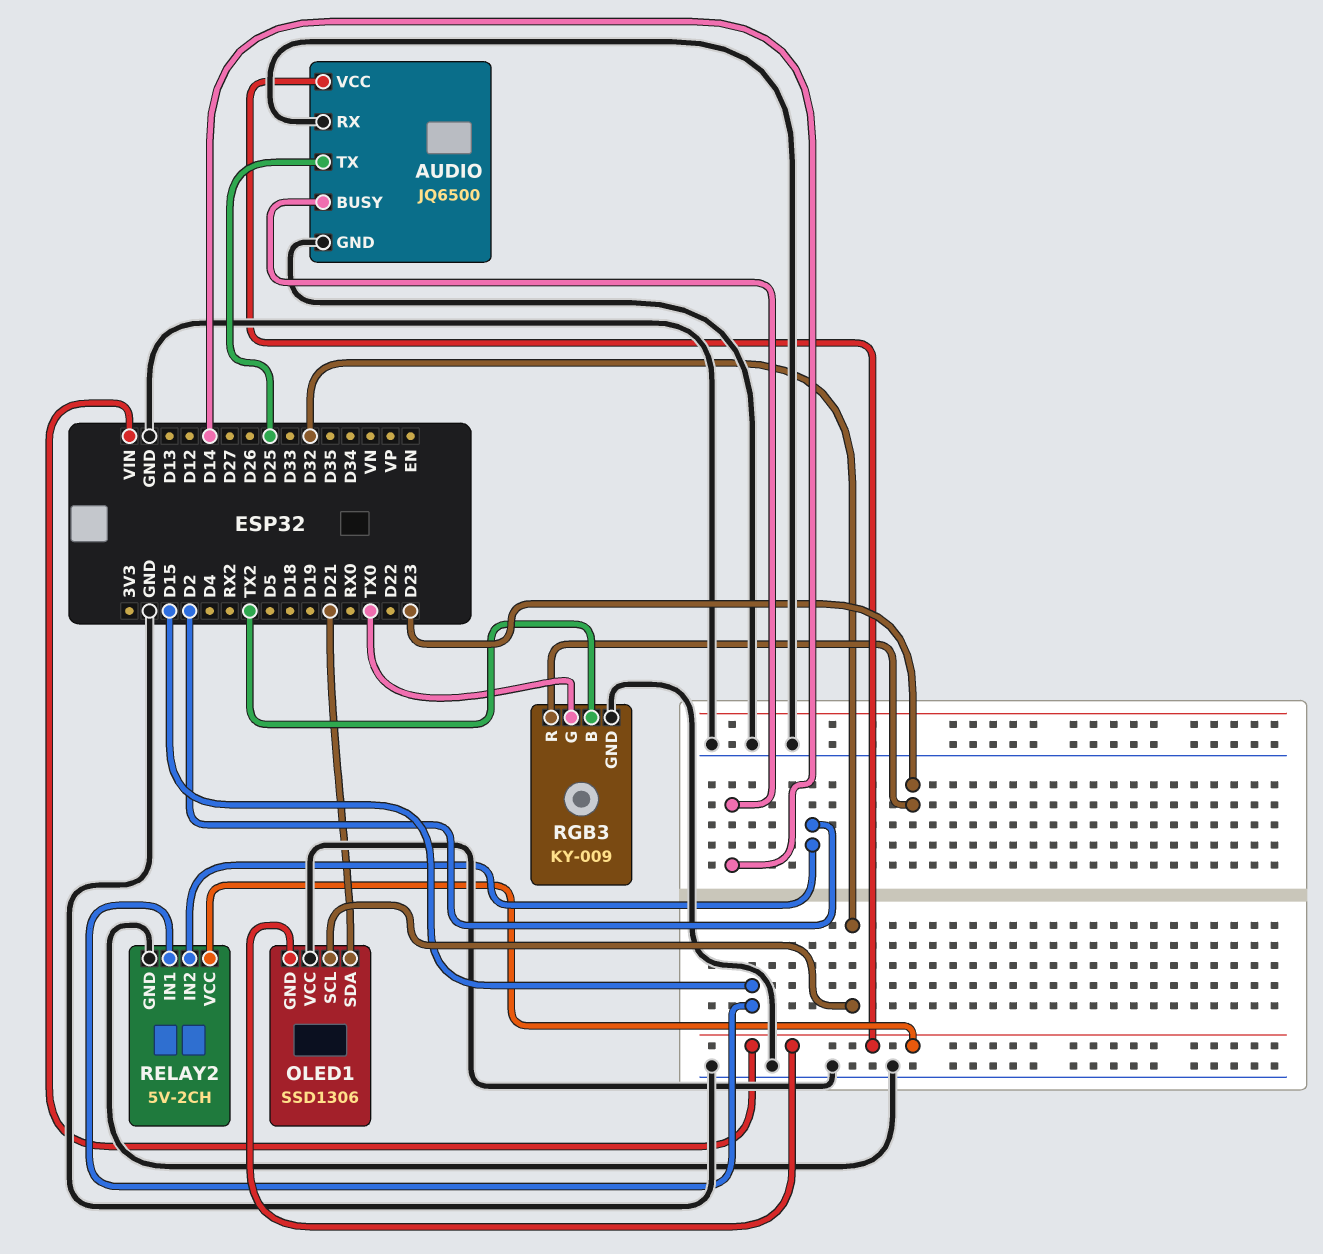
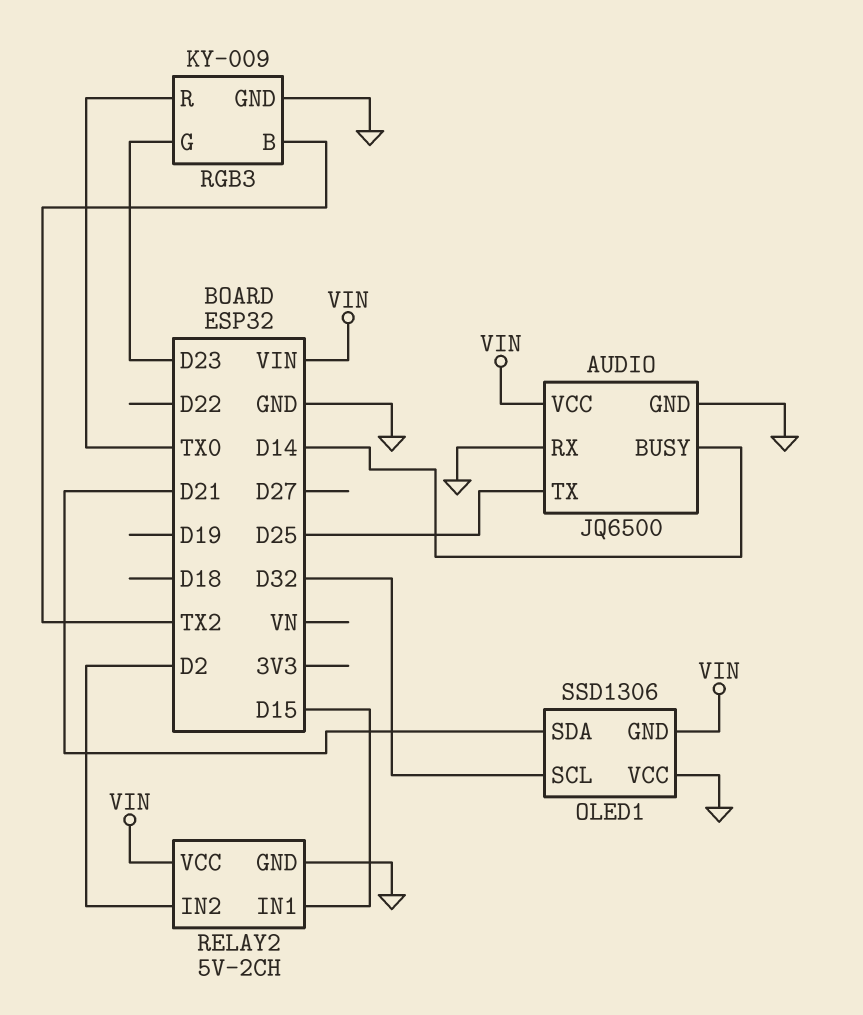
RGB3 pin G: TX0 -> D23
RGB3 pin R: D23 -> TX0

